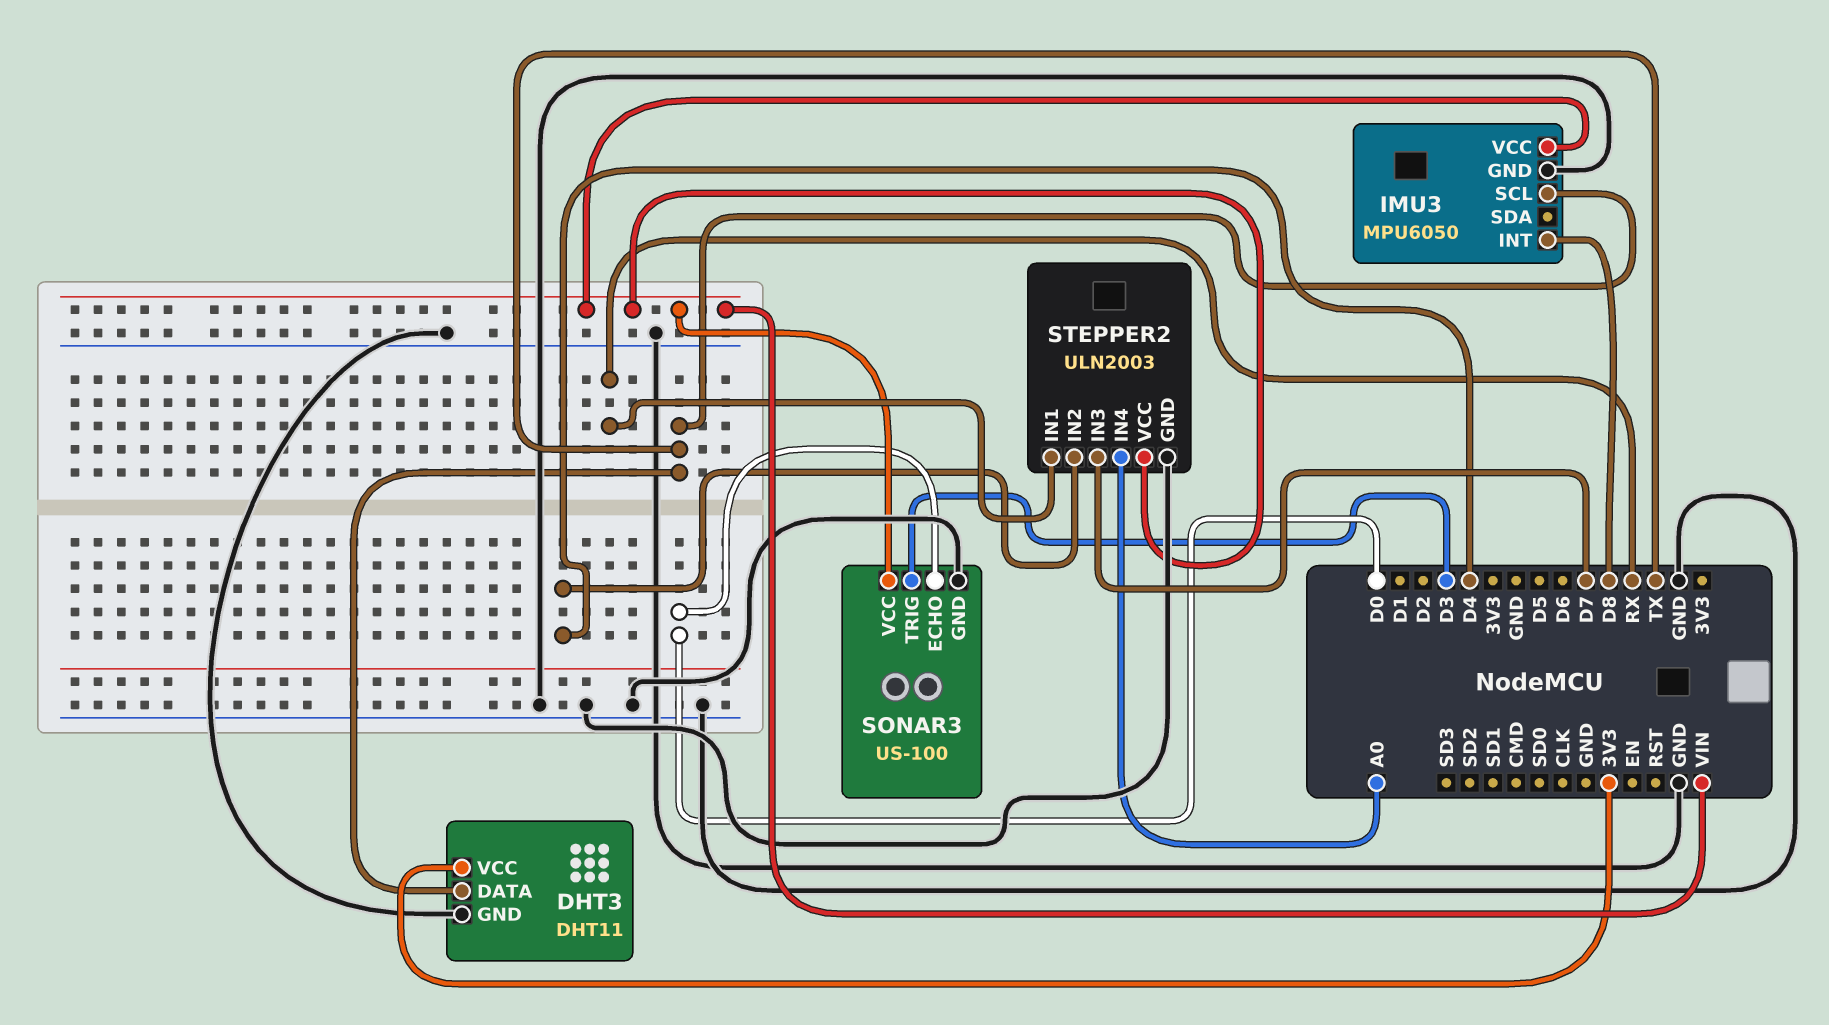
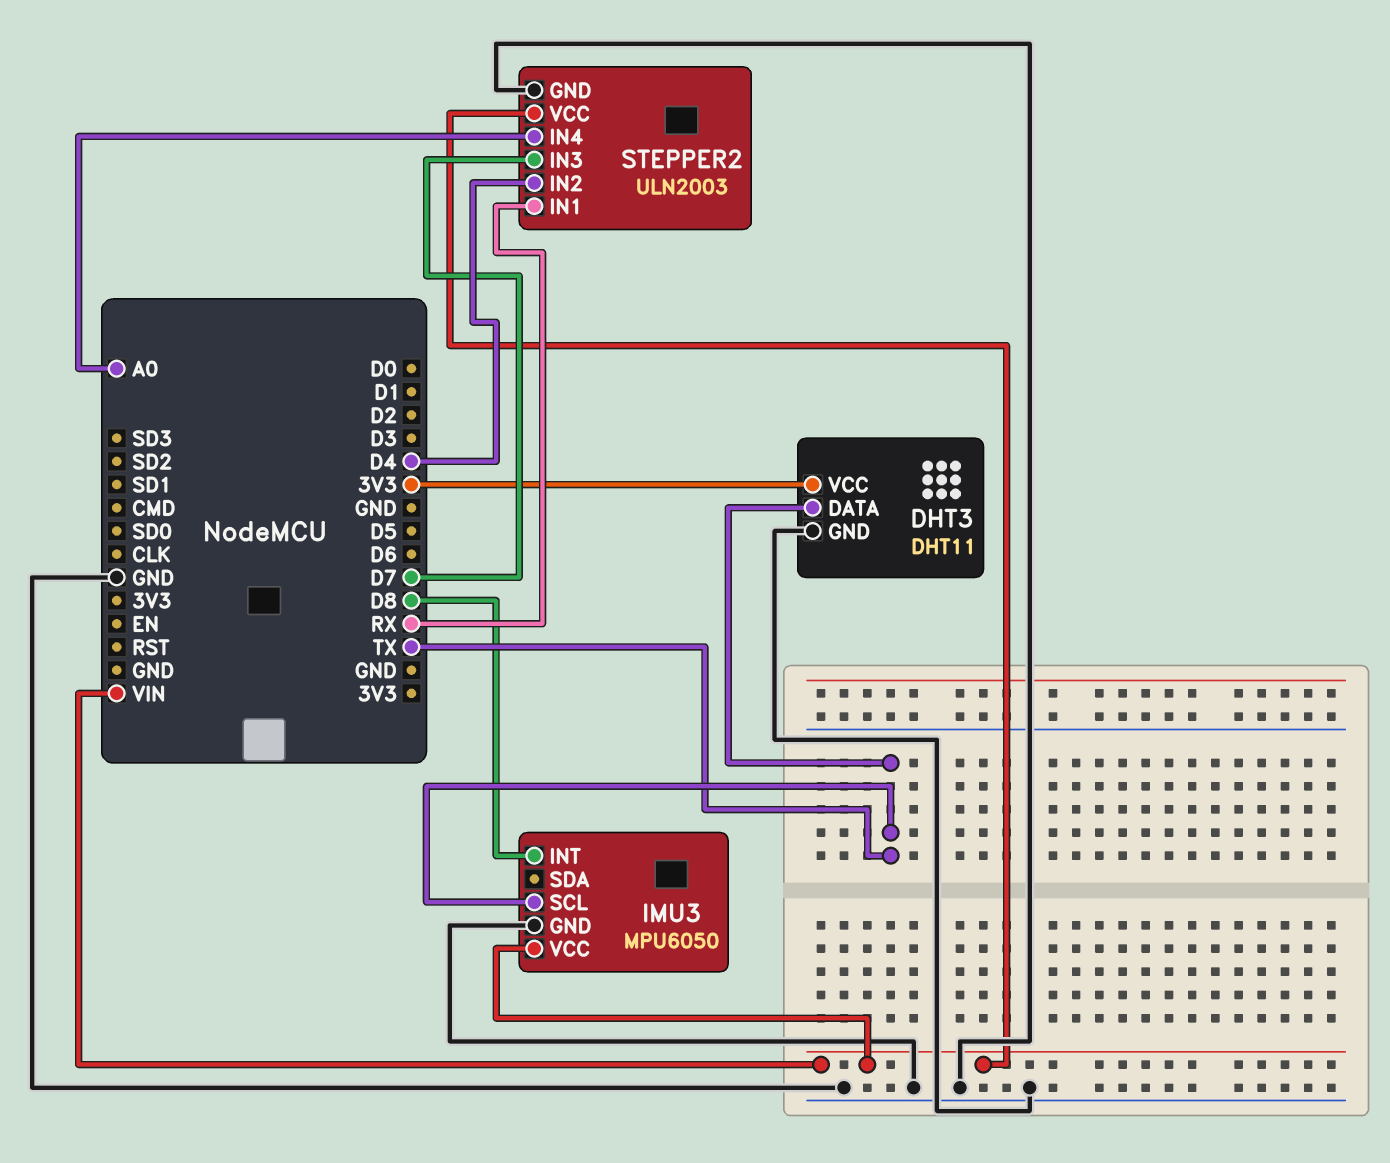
SONAR3: US-100 -> none
SONAR3 pin ECHO: D0 -> none
SONAR3 pin GND: GND -> none
SONAR3 pin TRIG: D3 -> none
SONAR3 pin VCC: VIN -> none

